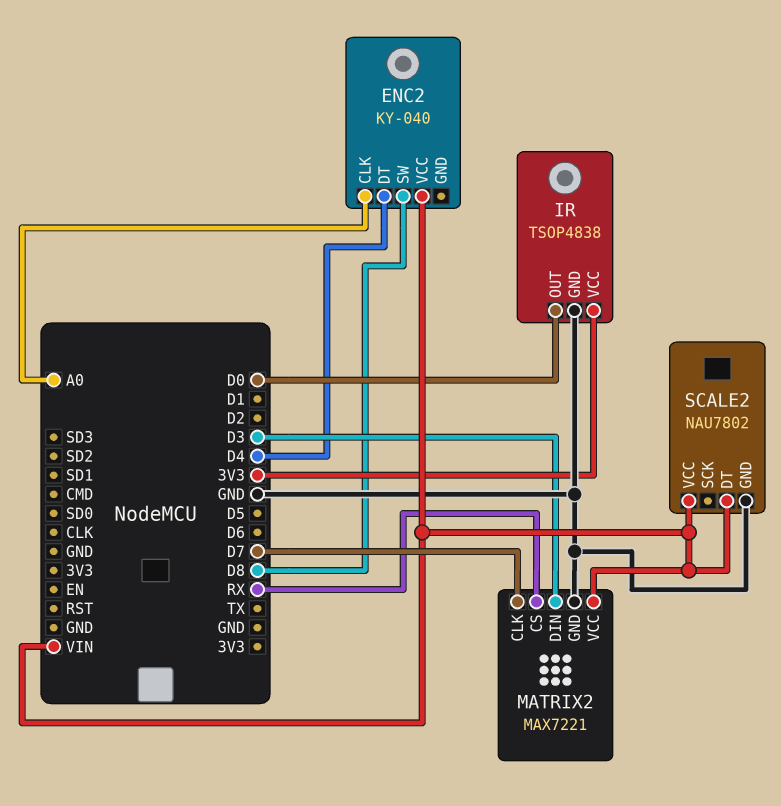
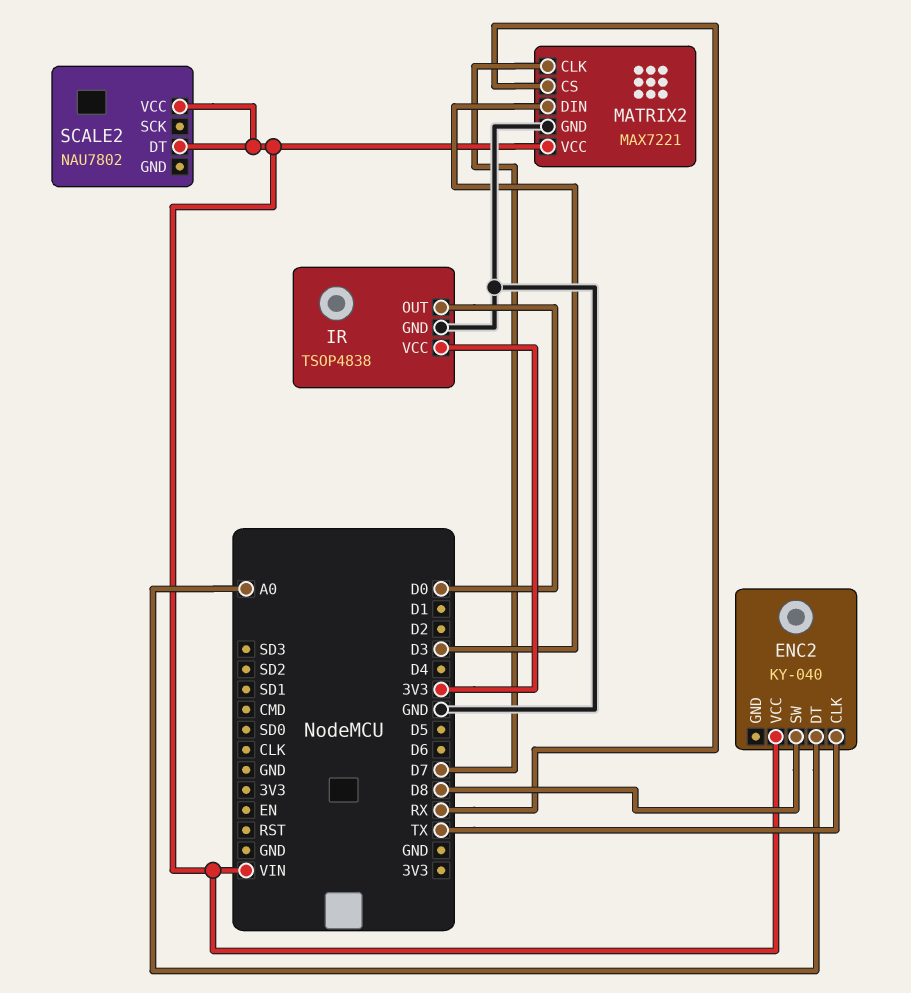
ENC2 pin CLK: A0 -> TX
ENC2 pin DT: D4 -> A0
SCALE2 pin GND: GND -> none

